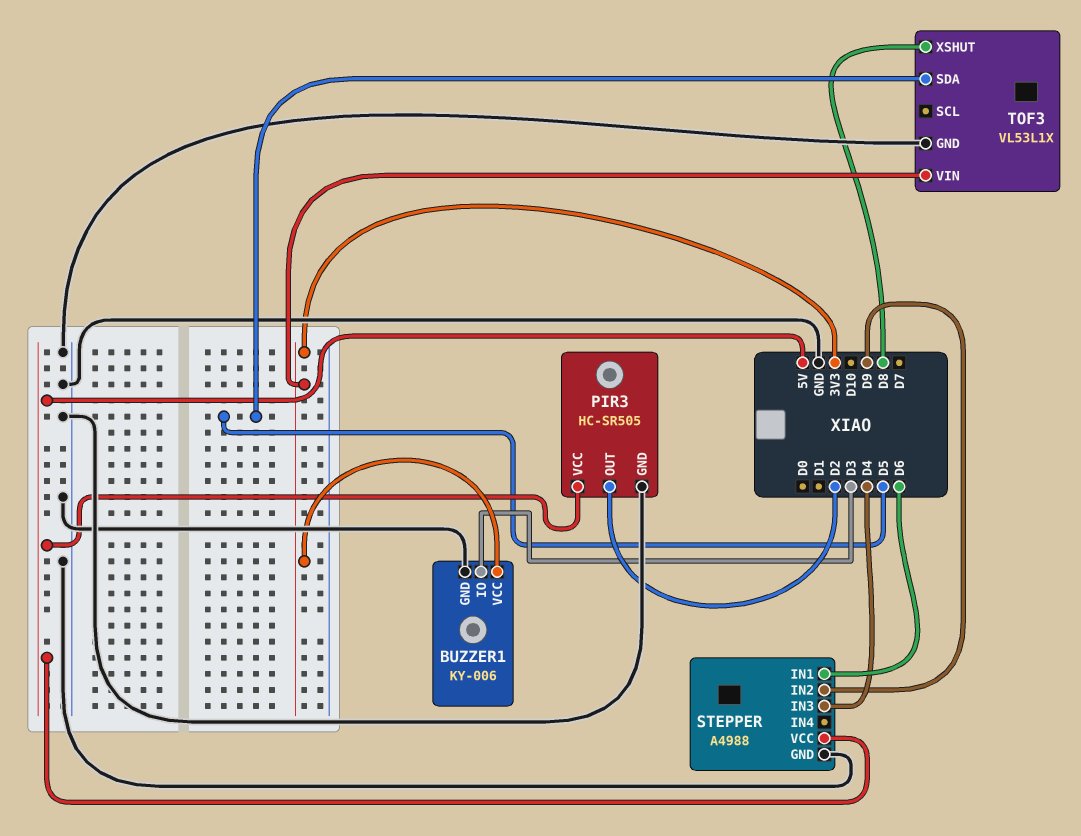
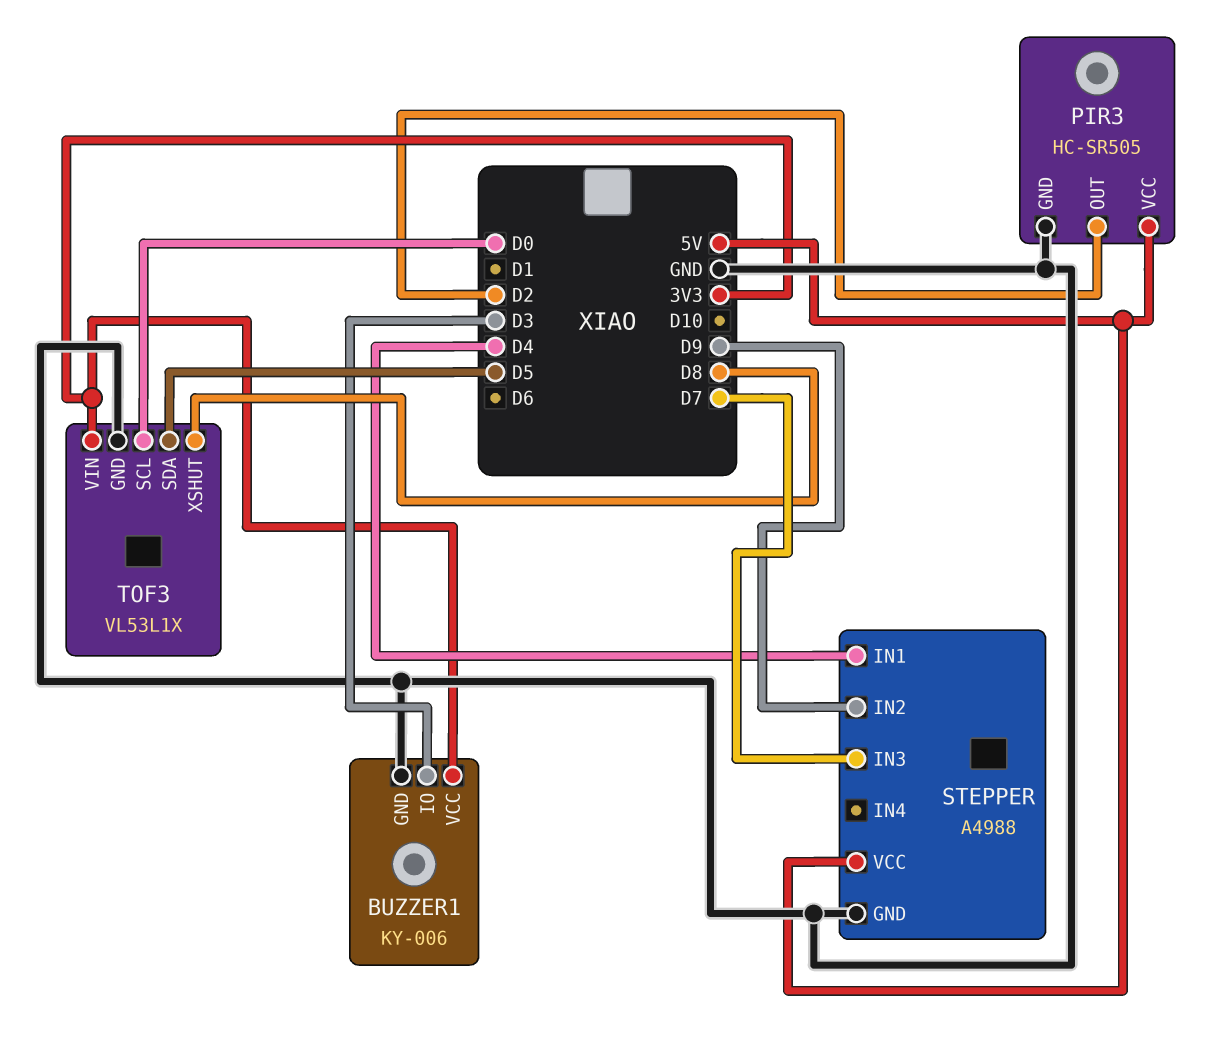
STEPPER pin IN1: D6 -> D4
STEPPER pin IN3: D4 -> D7
TOF3 pin SCL: none -> D0

